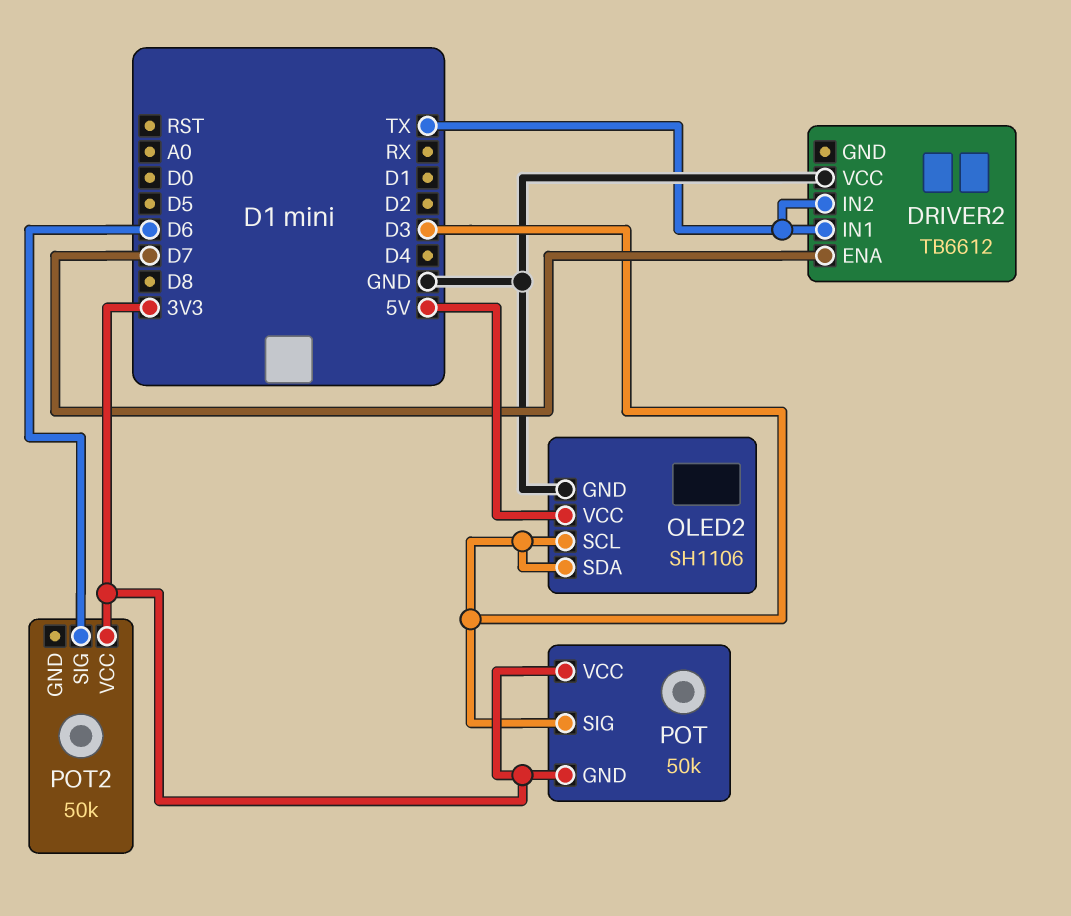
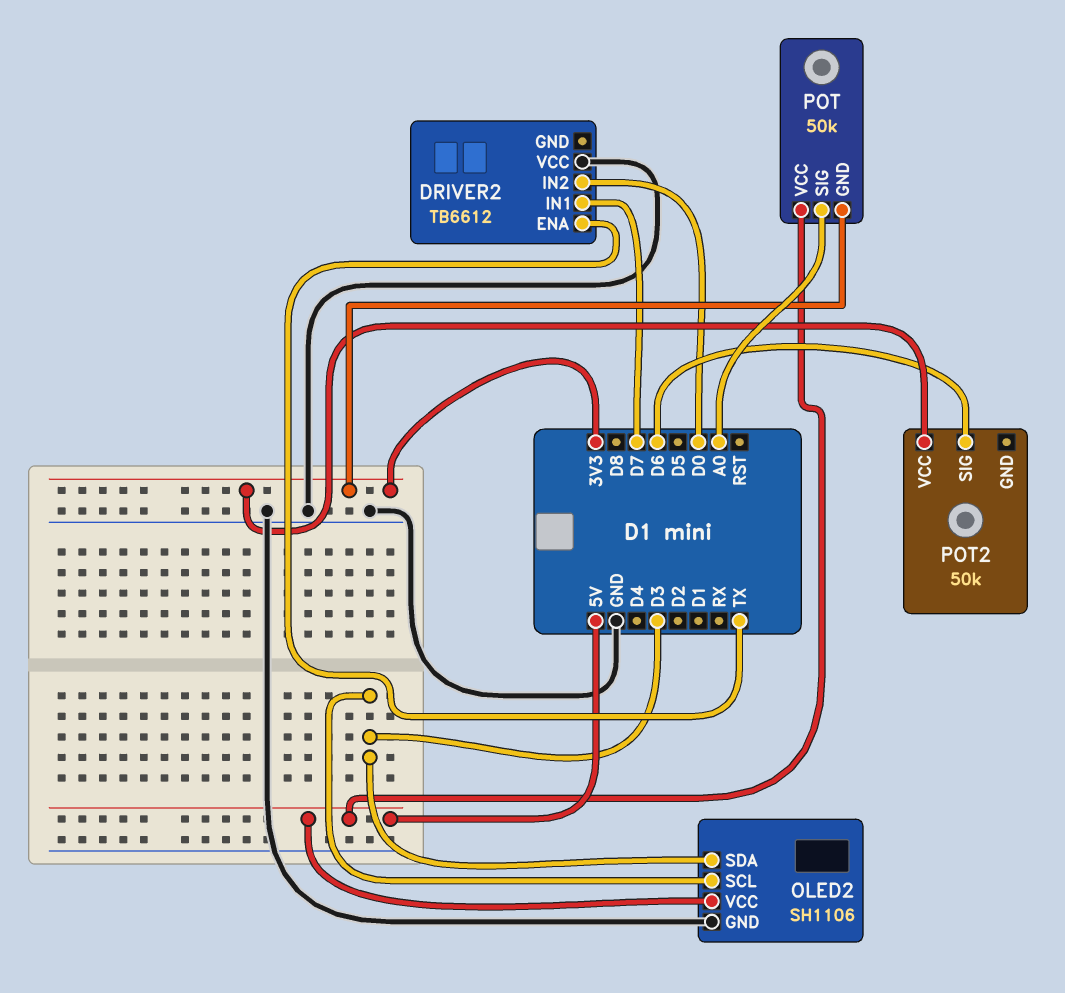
DRIVER2 pin ENA: D7 -> TX
DRIVER2 pin IN1: TX -> D7
DRIVER2 pin IN2: TX -> D0
POT pin SIG: D3 -> A0
POT pin VCC: 3V3 -> 5V

